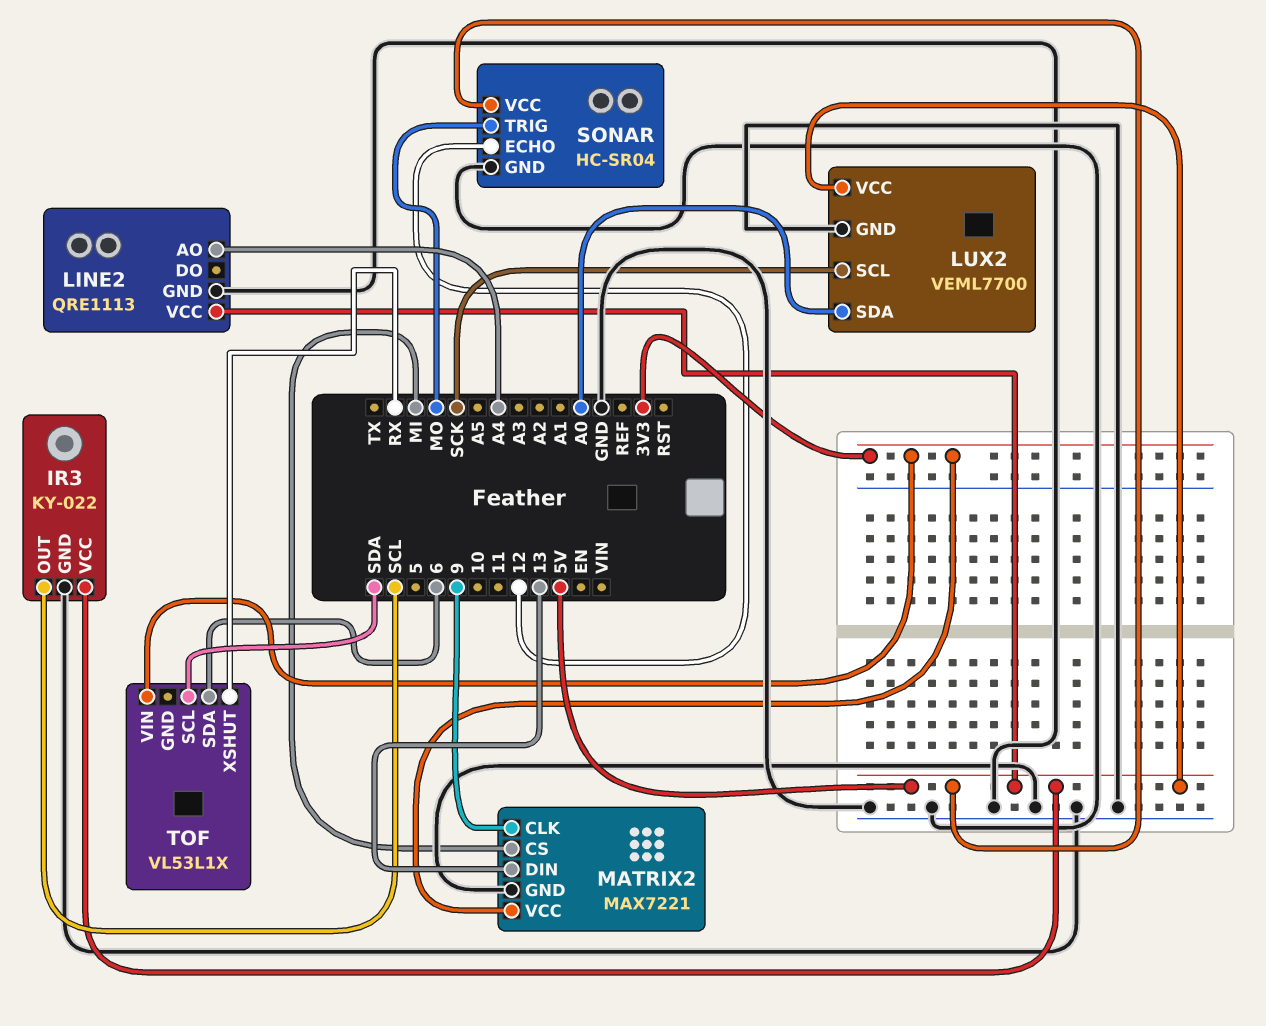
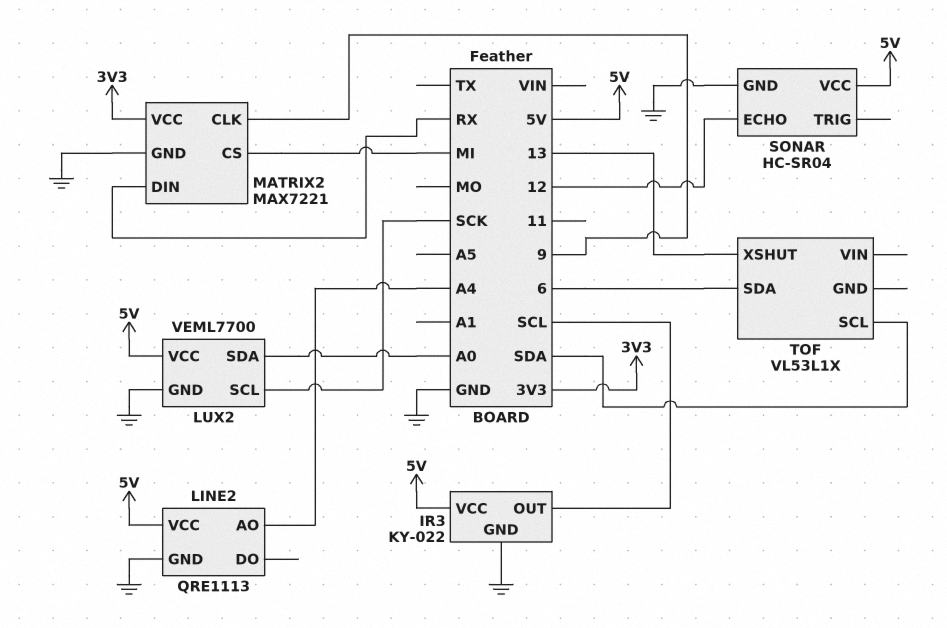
MATRIX2 pin DIN: 13 -> RX
SONAR pin TRIG: MO -> none
TOF pin VIN: 3V3 -> none
TOF pin XSHUT: RX -> 13

